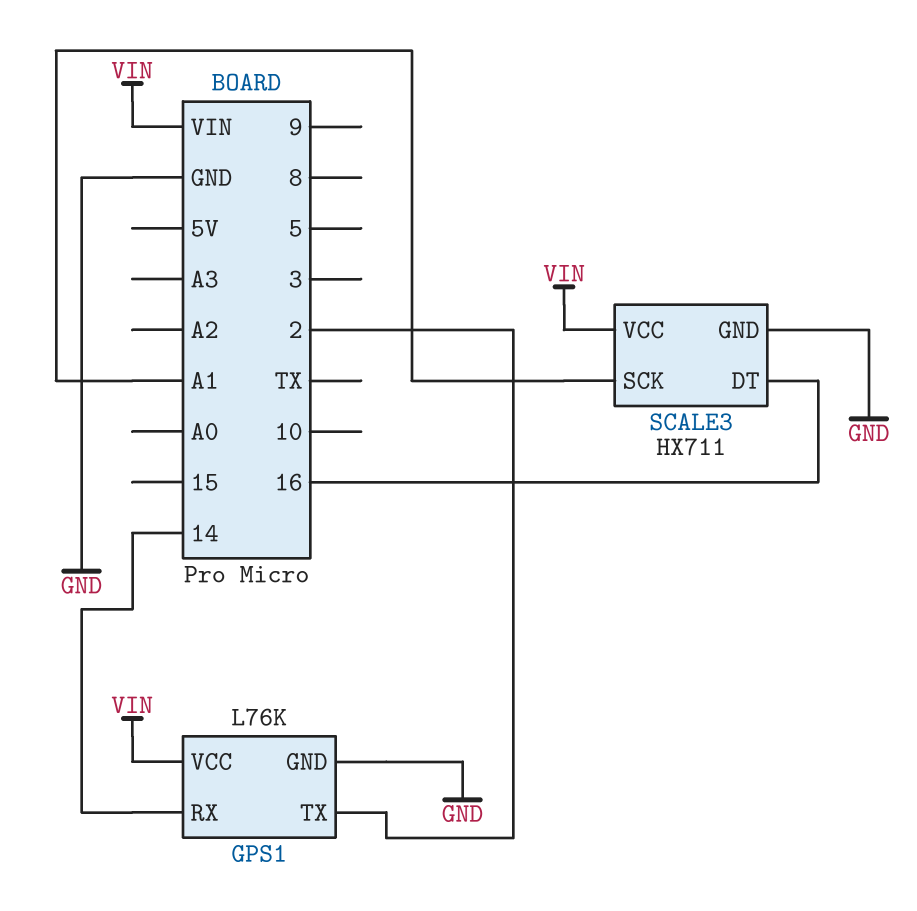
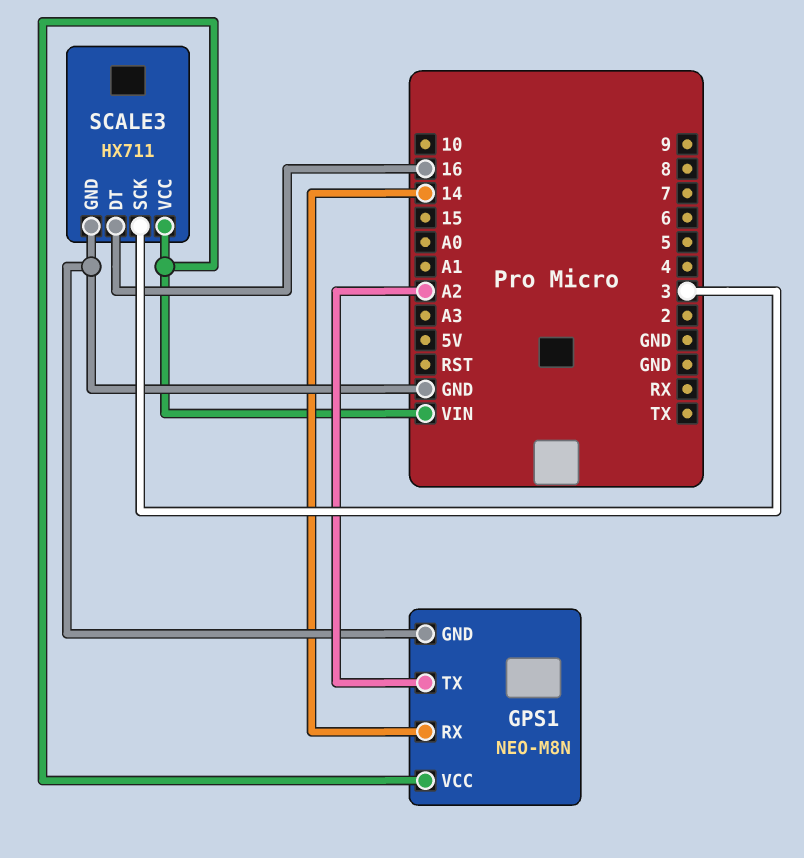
GPS1: L76K -> NEO-M8N
GPS1 pin TX: 2 -> A2
SCALE3 pin SCK: A1 -> 3

